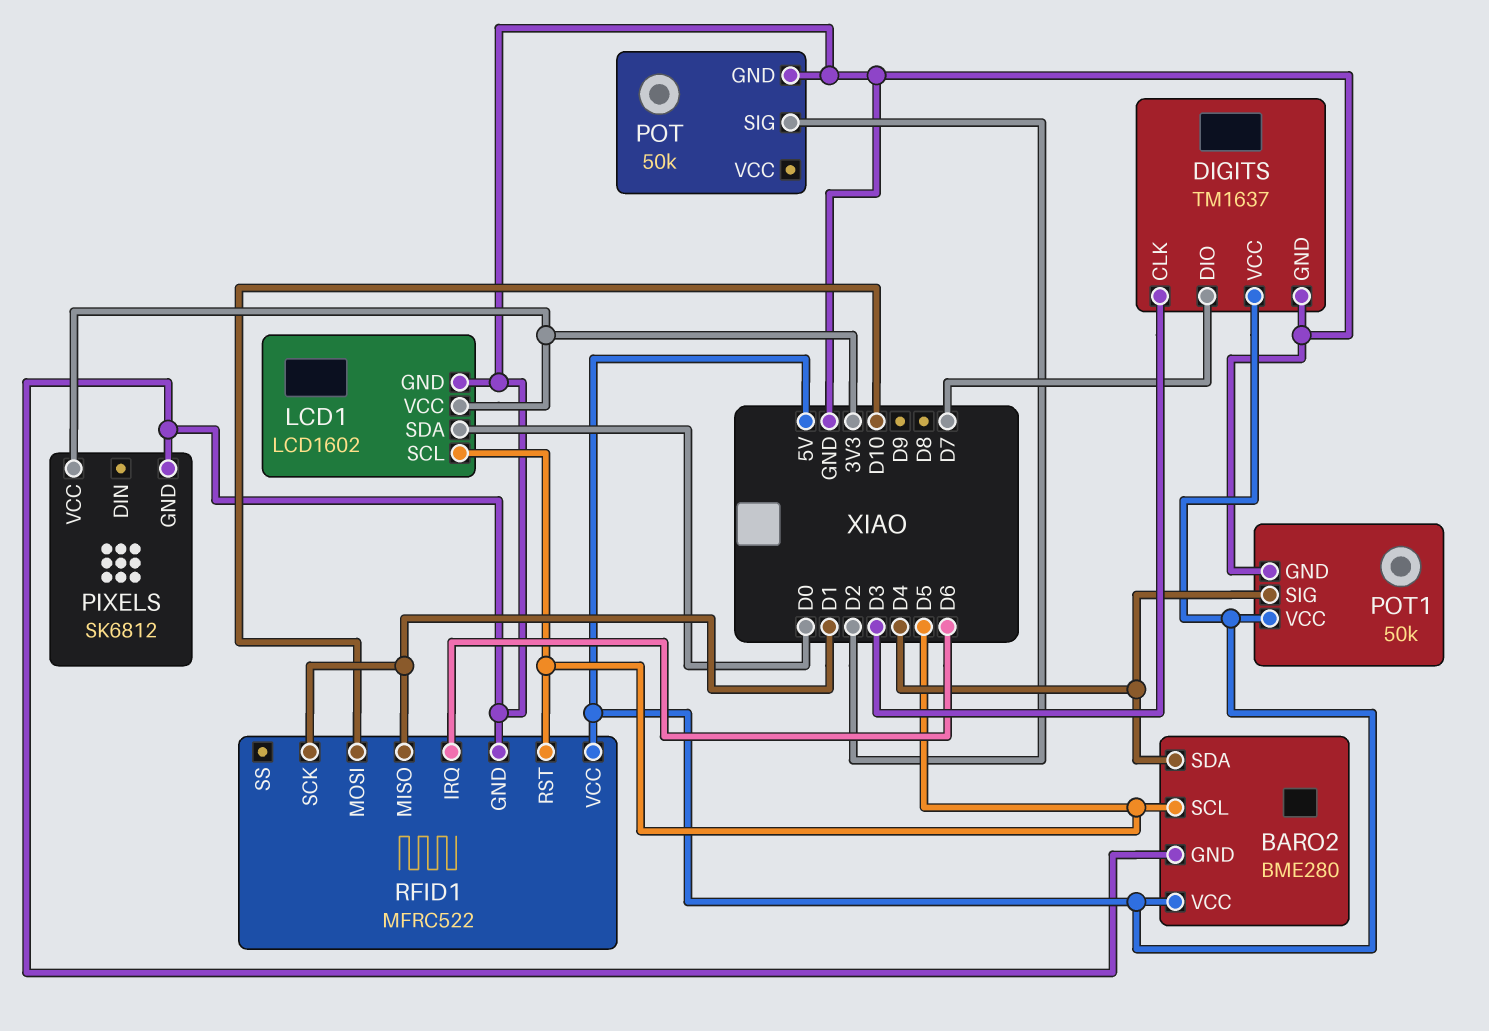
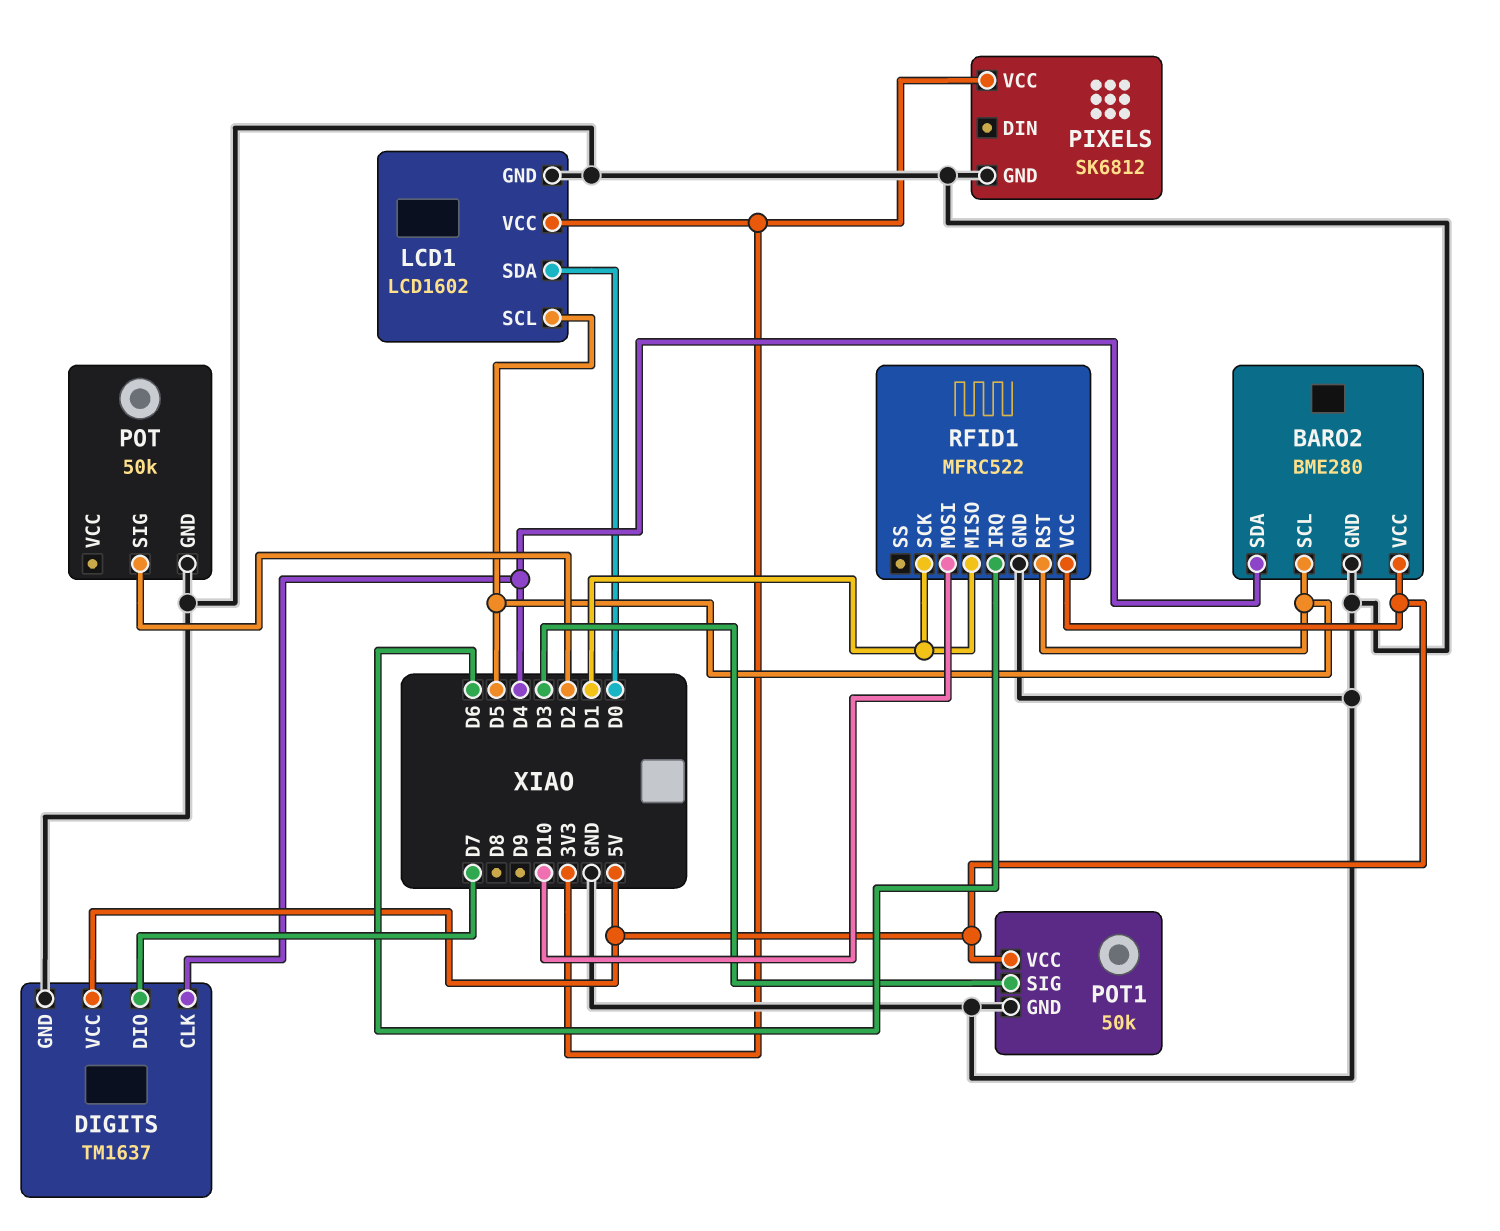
DIGITS pin CLK: D3 -> D4
POT1 pin SIG: D4 -> D3

